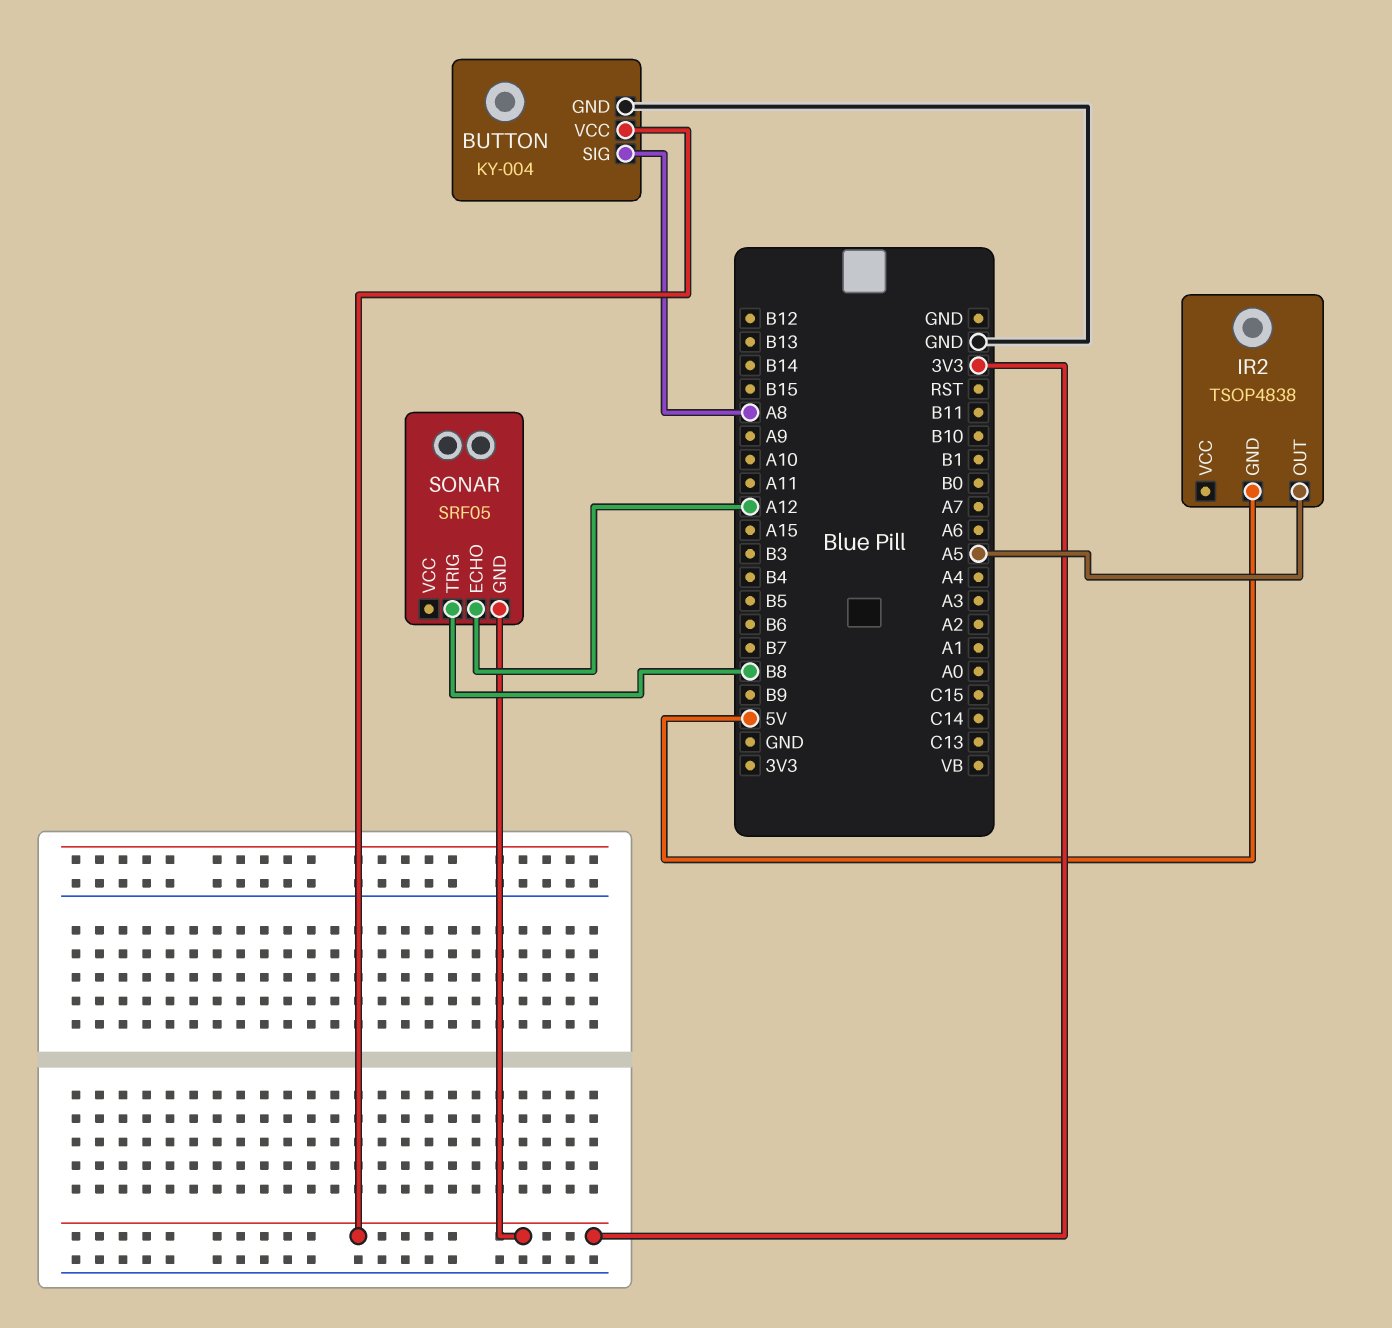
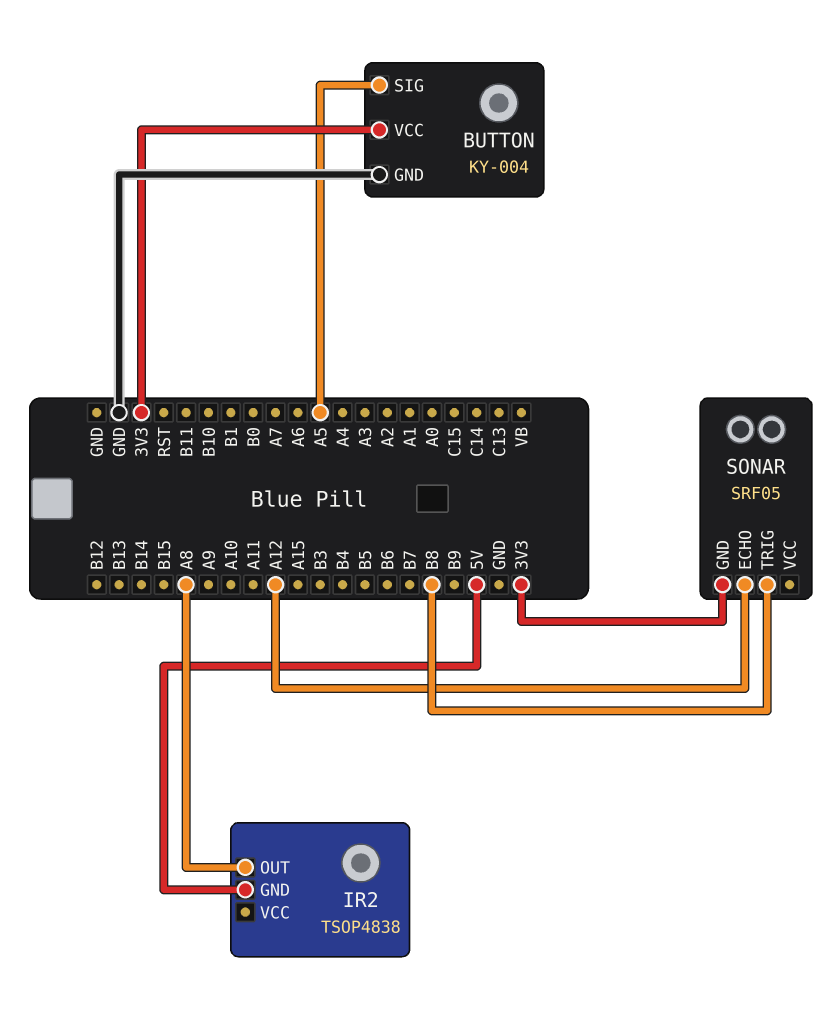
BUTTON pin SIG: A8 -> A5
IR2 pin OUT: A5 -> A8

